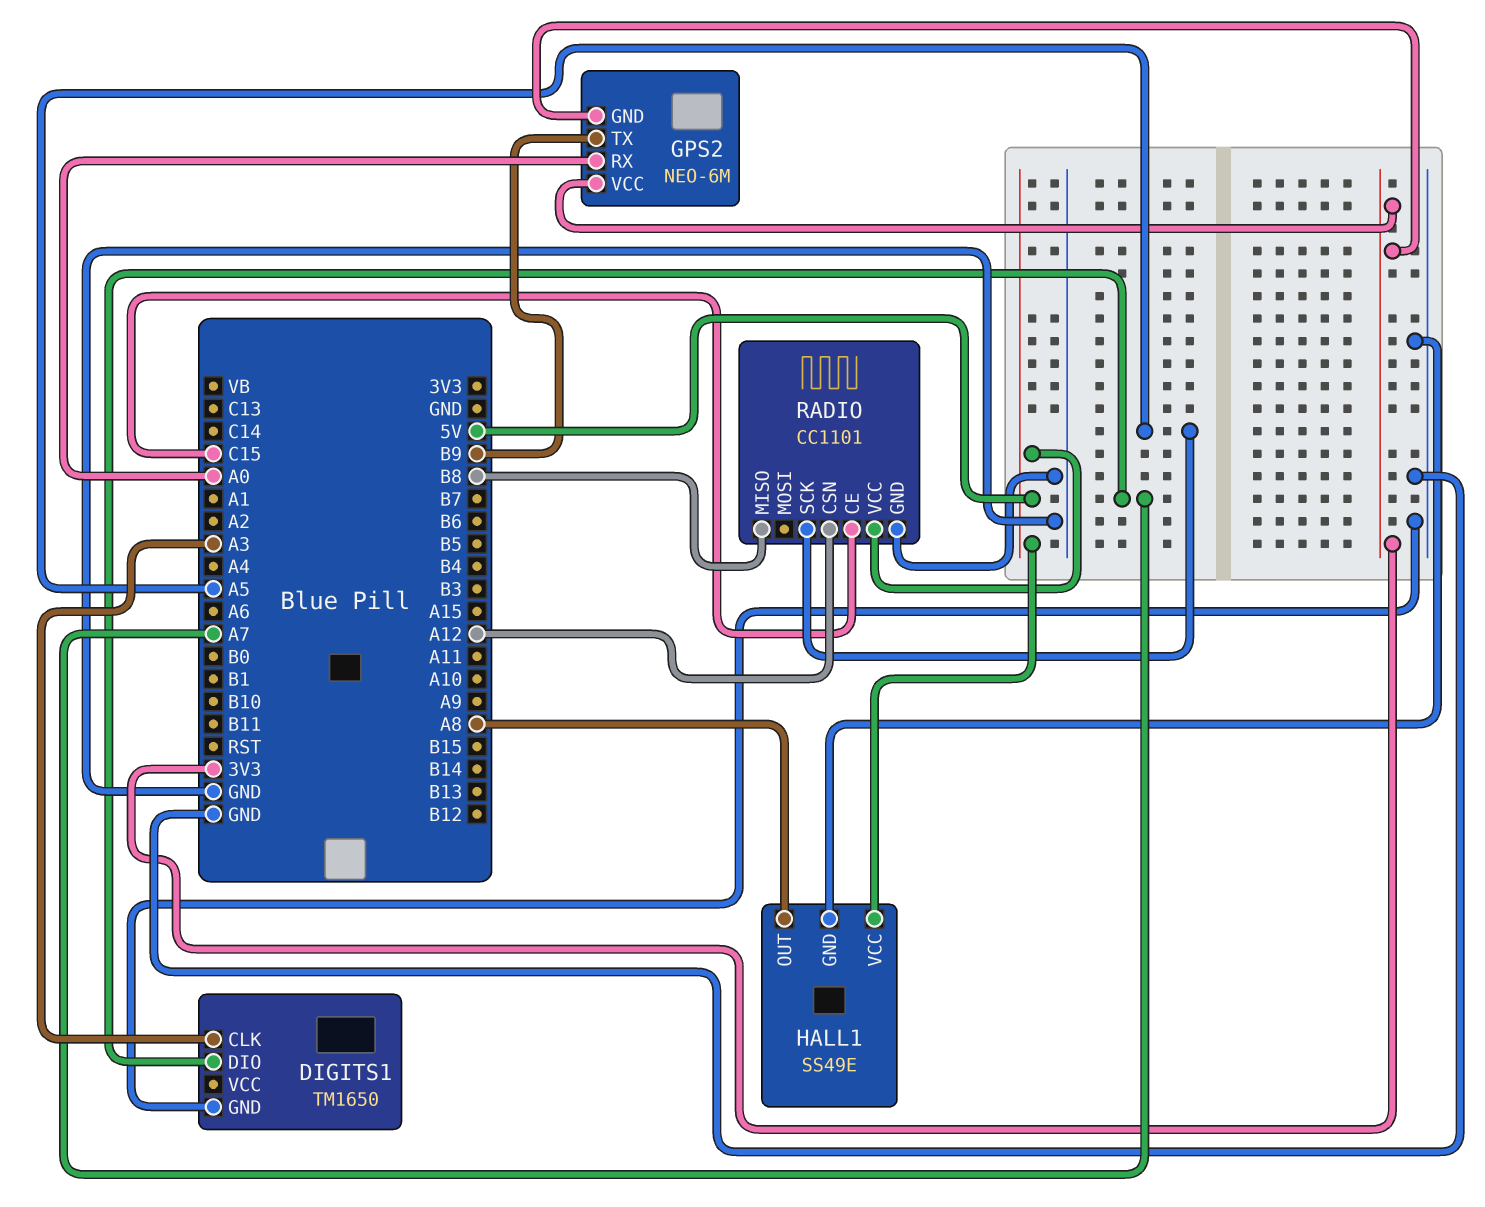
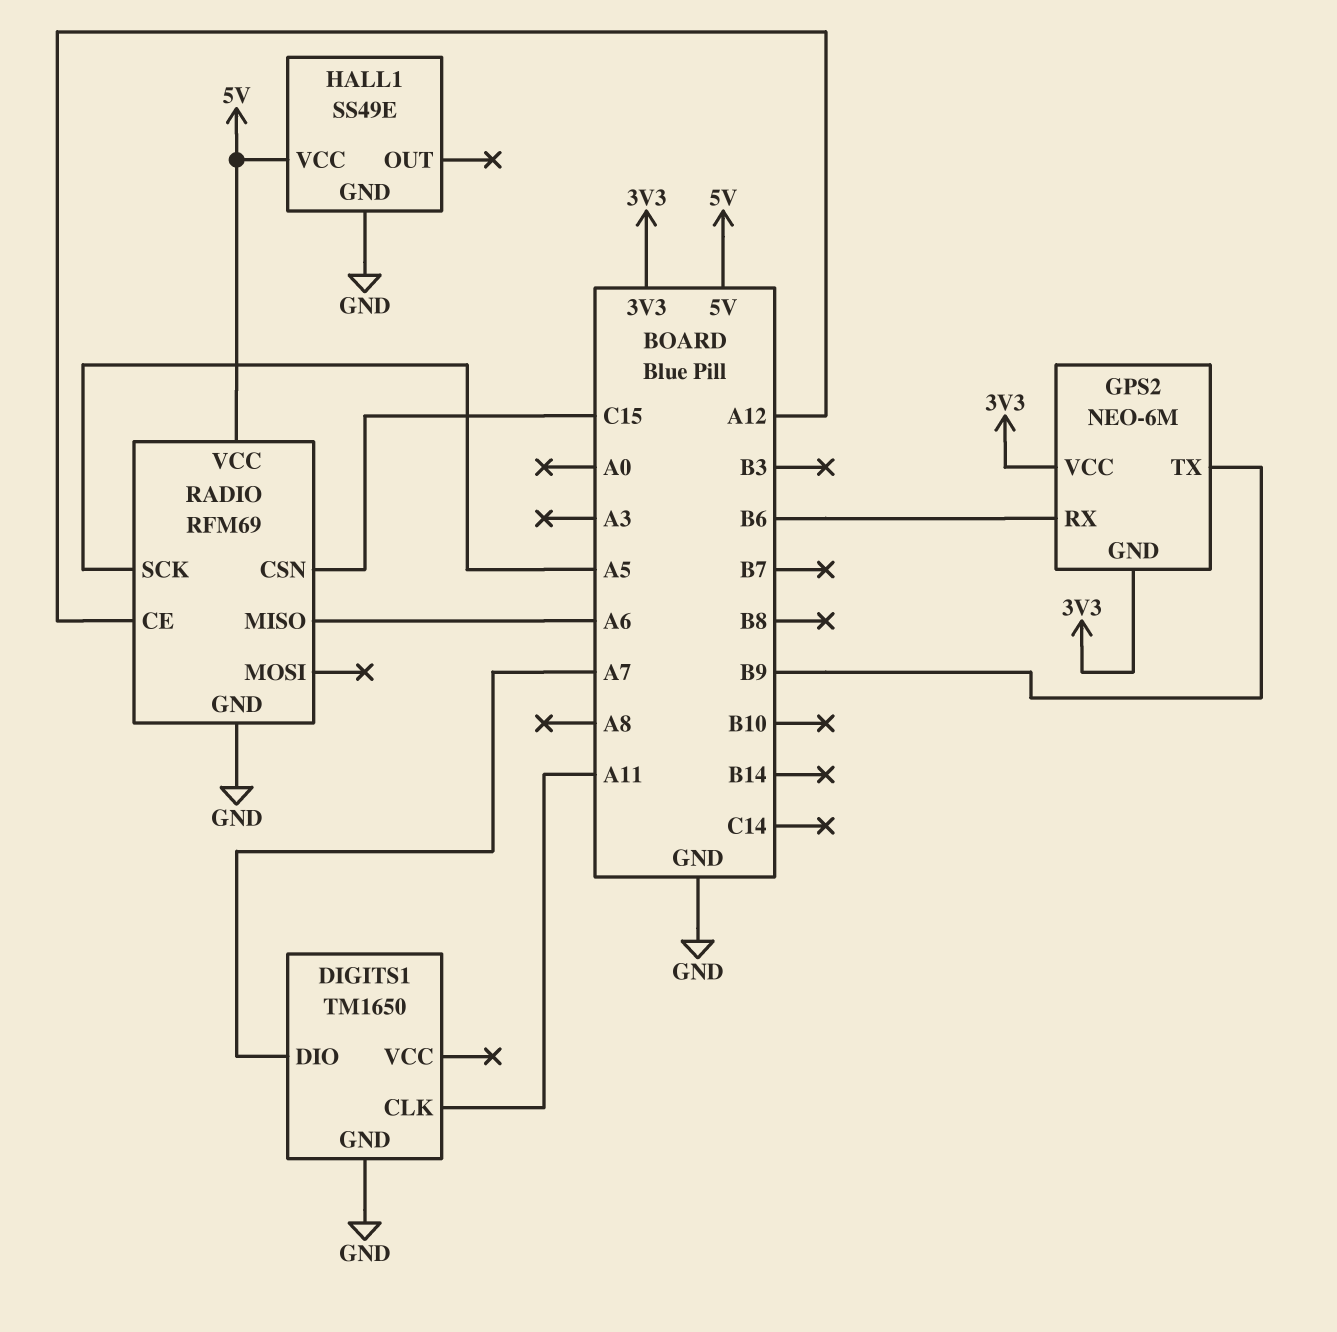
DIGITS1 pin CLK: A3 -> A11
GPS2 pin RX: A0 -> B6
HALL1 pin OUT: A8 -> none
RADIO: CC1101 -> RFM69
RADIO pin CE: C15 -> A12
RADIO pin CSN: A12 -> C15
RADIO pin MISO: B8 -> A6

